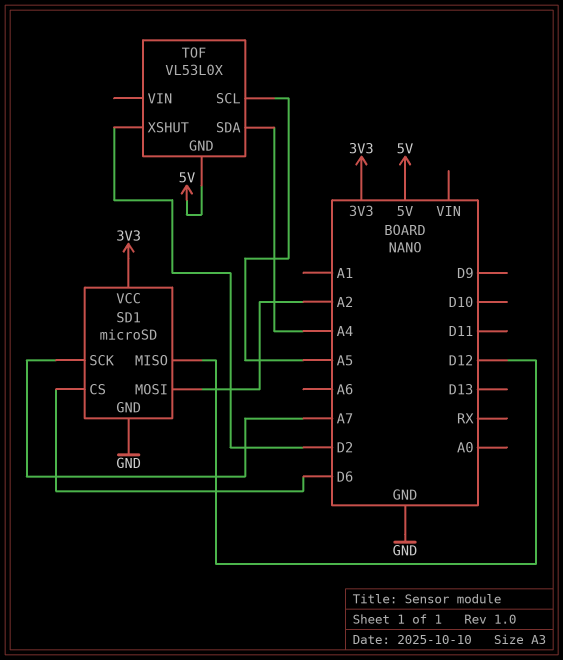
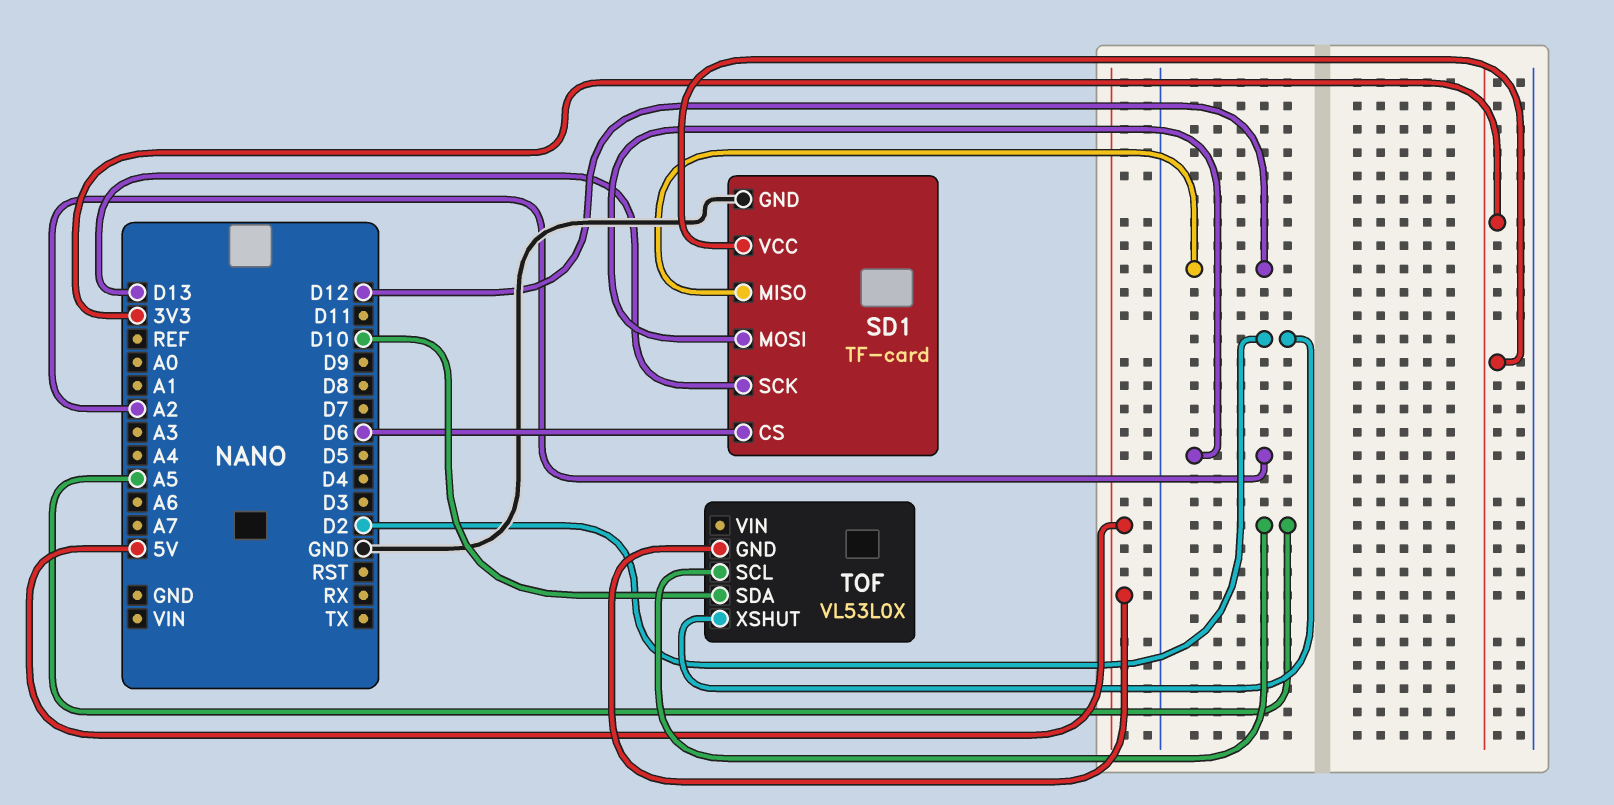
SD1: microSD -> TF-card
SD1 pin SCK: A7 -> D13
TOF pin SDA: A4 -> D10

